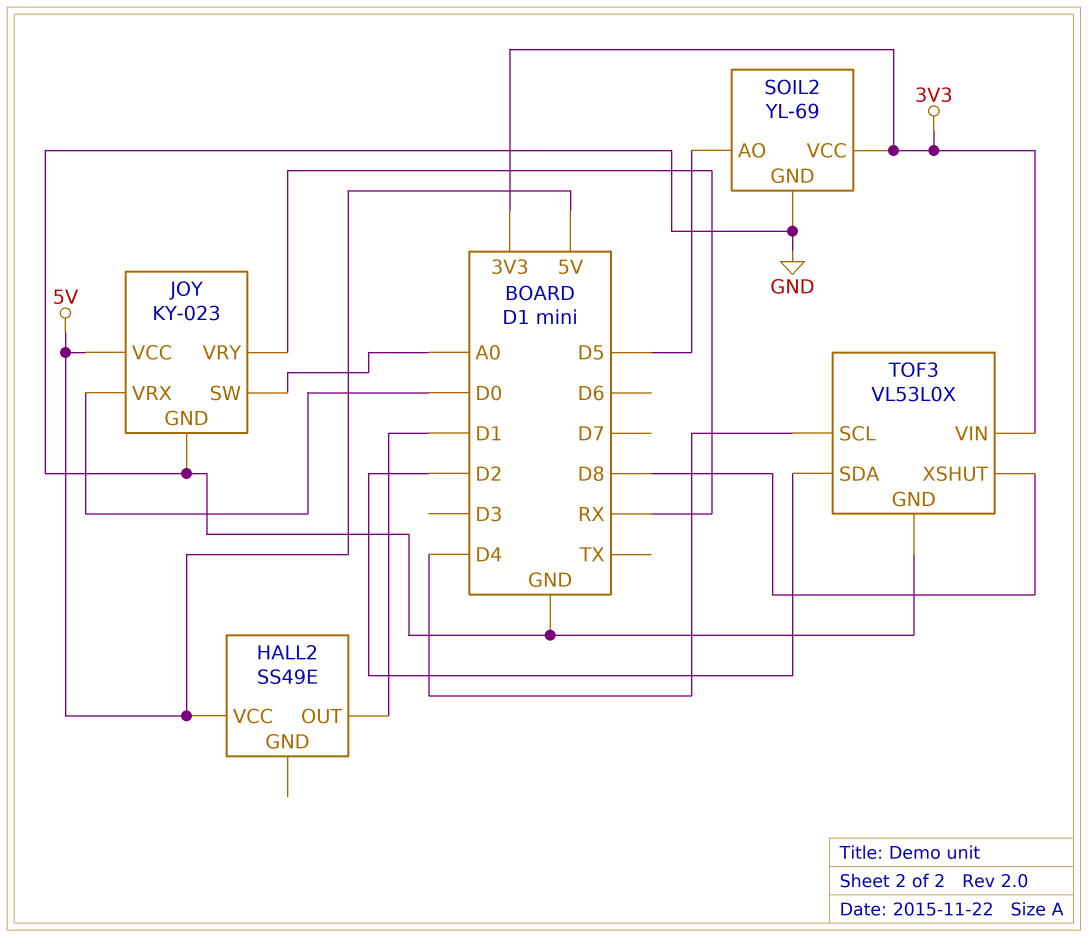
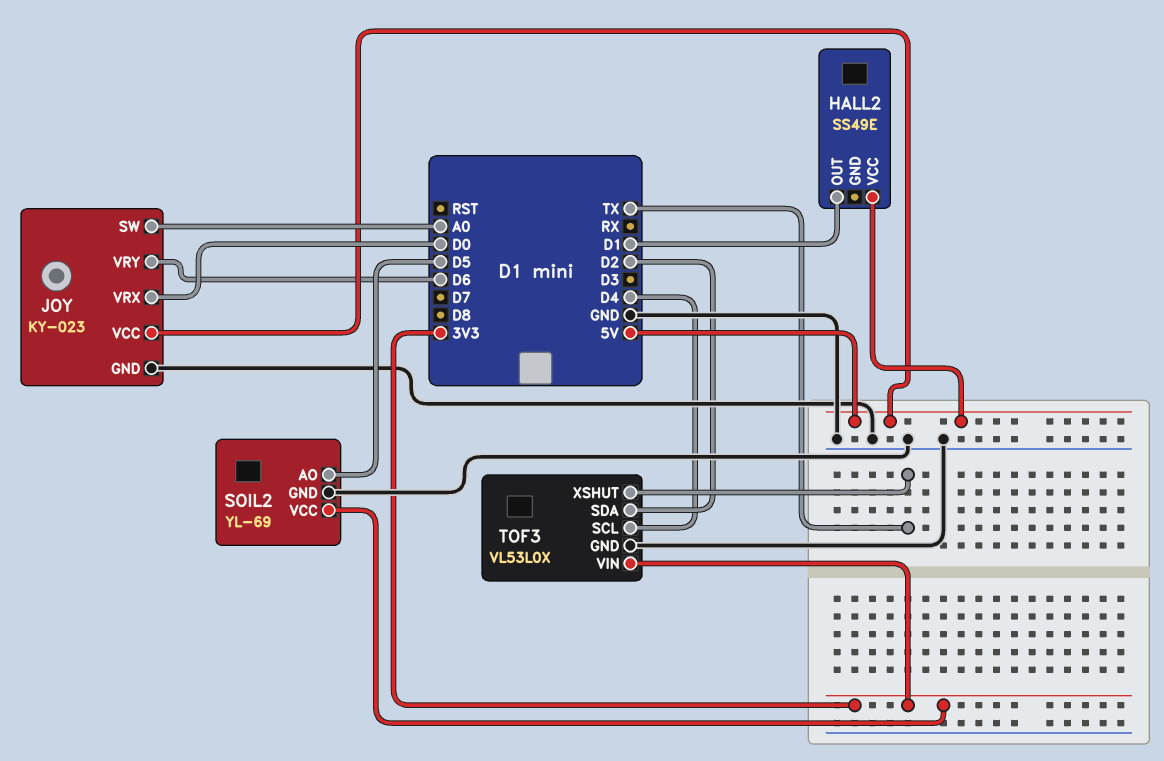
JOY pin VRY: RX -> D6
TOF3 pin XSHUT: D8 -> TX

